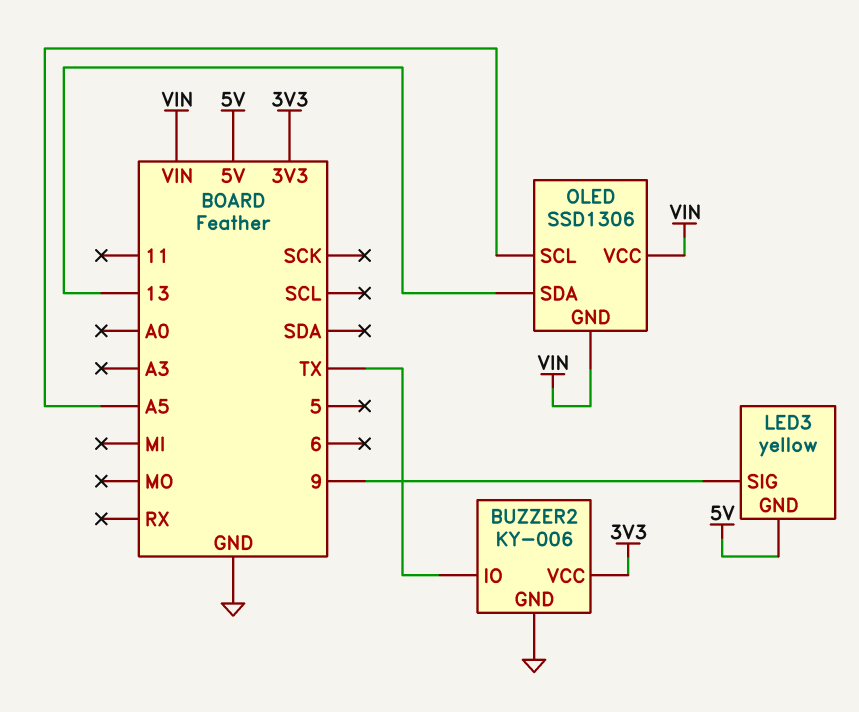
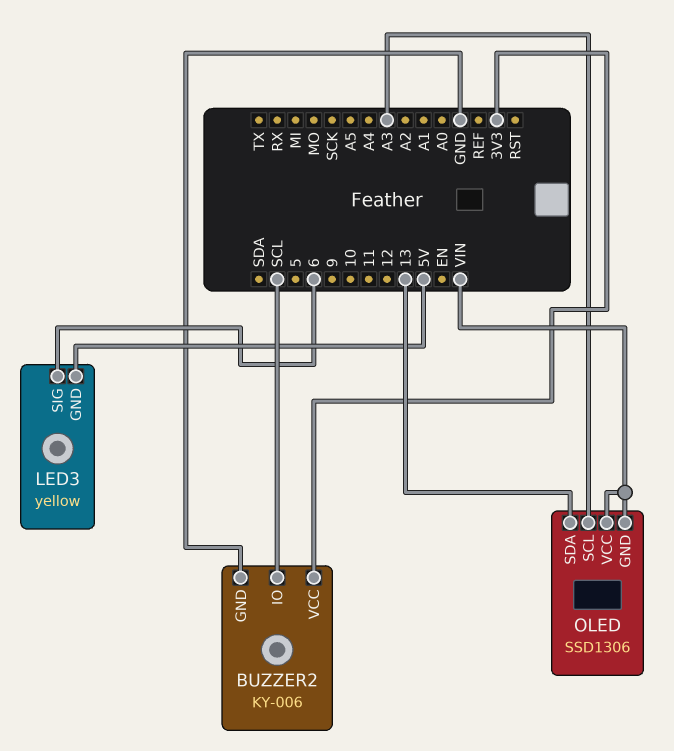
BUZZER2 pin IO: TX -> SCL
LED3 pin SIG: 9 -> 6
OLED pin SCL: A5 -> A3

